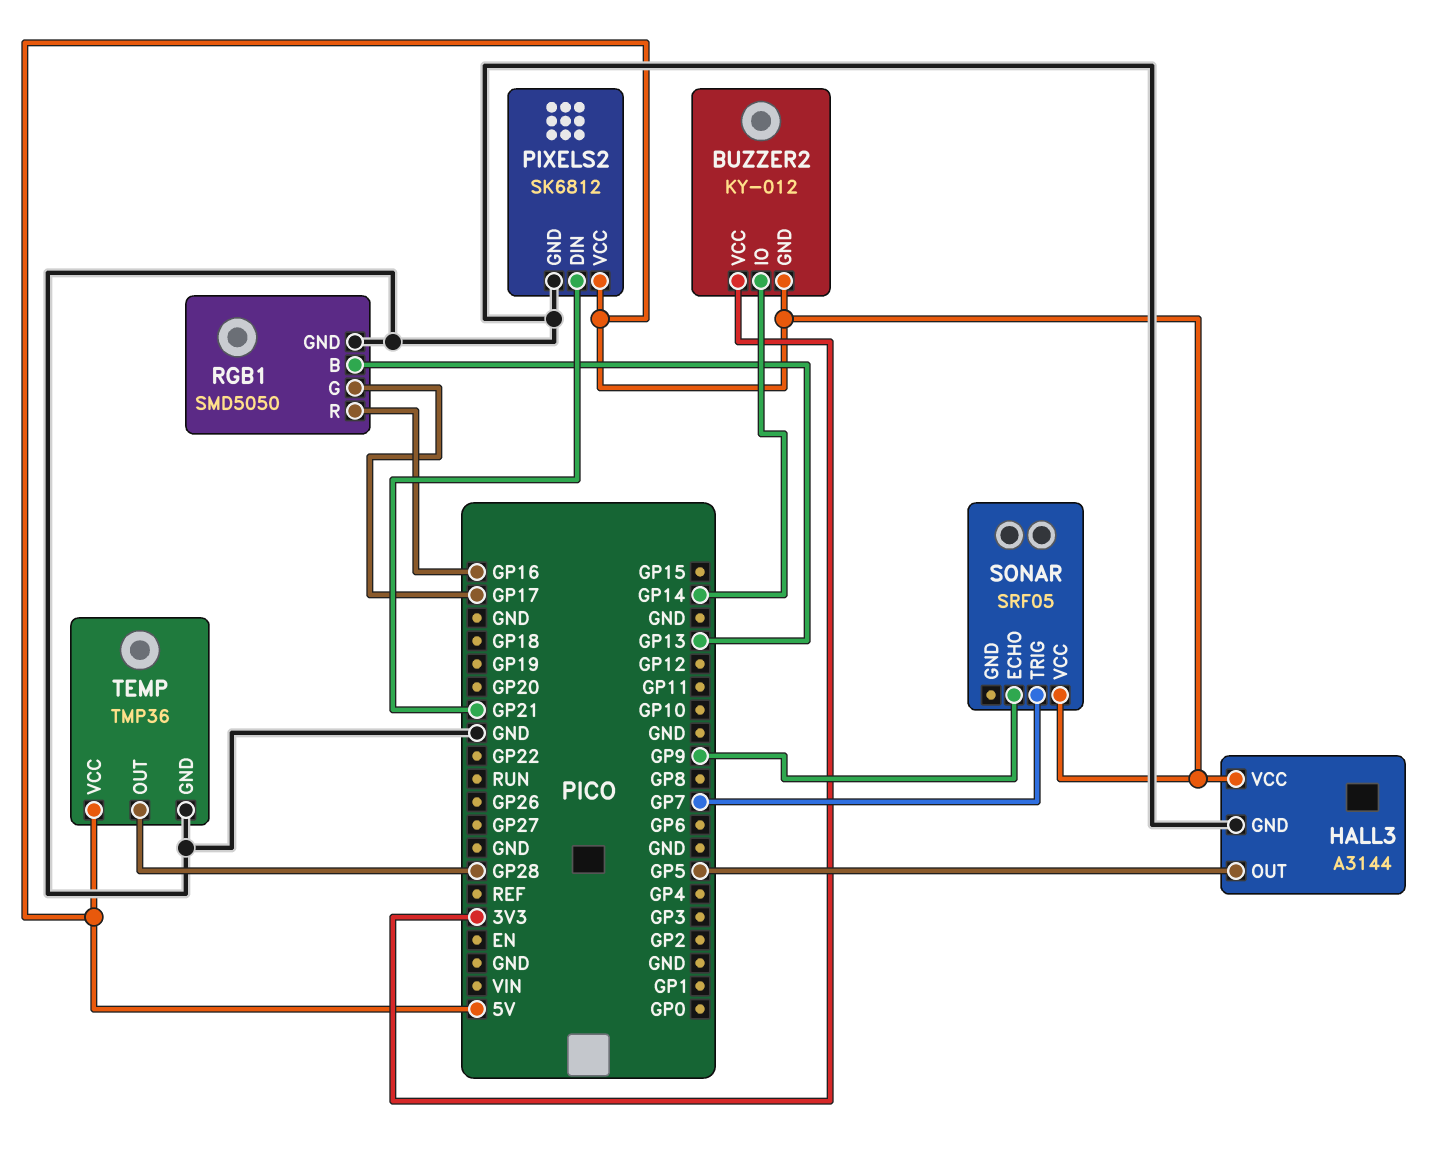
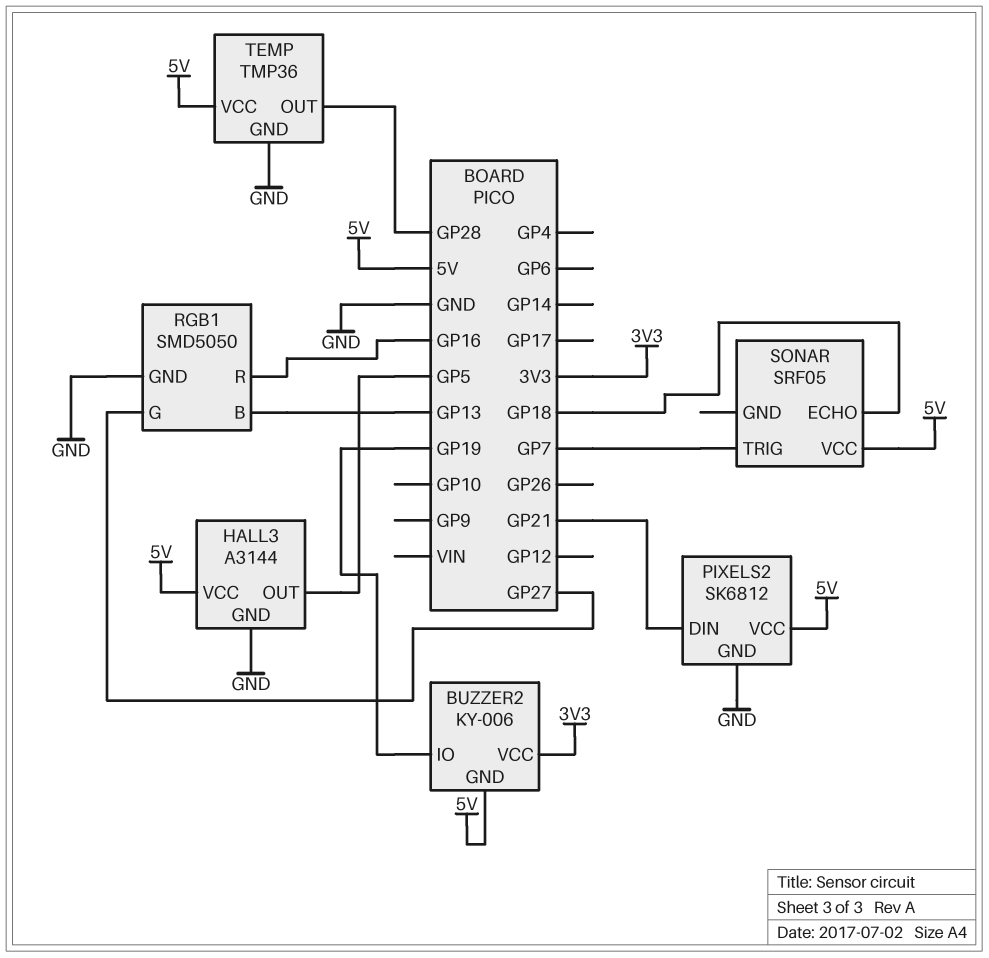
BUZZER2: KY-012 -> KY-006
BUZZER2 pin IO: GP14 -> GP19
RGB1 pin G: GP17 -> GP27
SONAR pin ECHO: GP9 -> GP18

